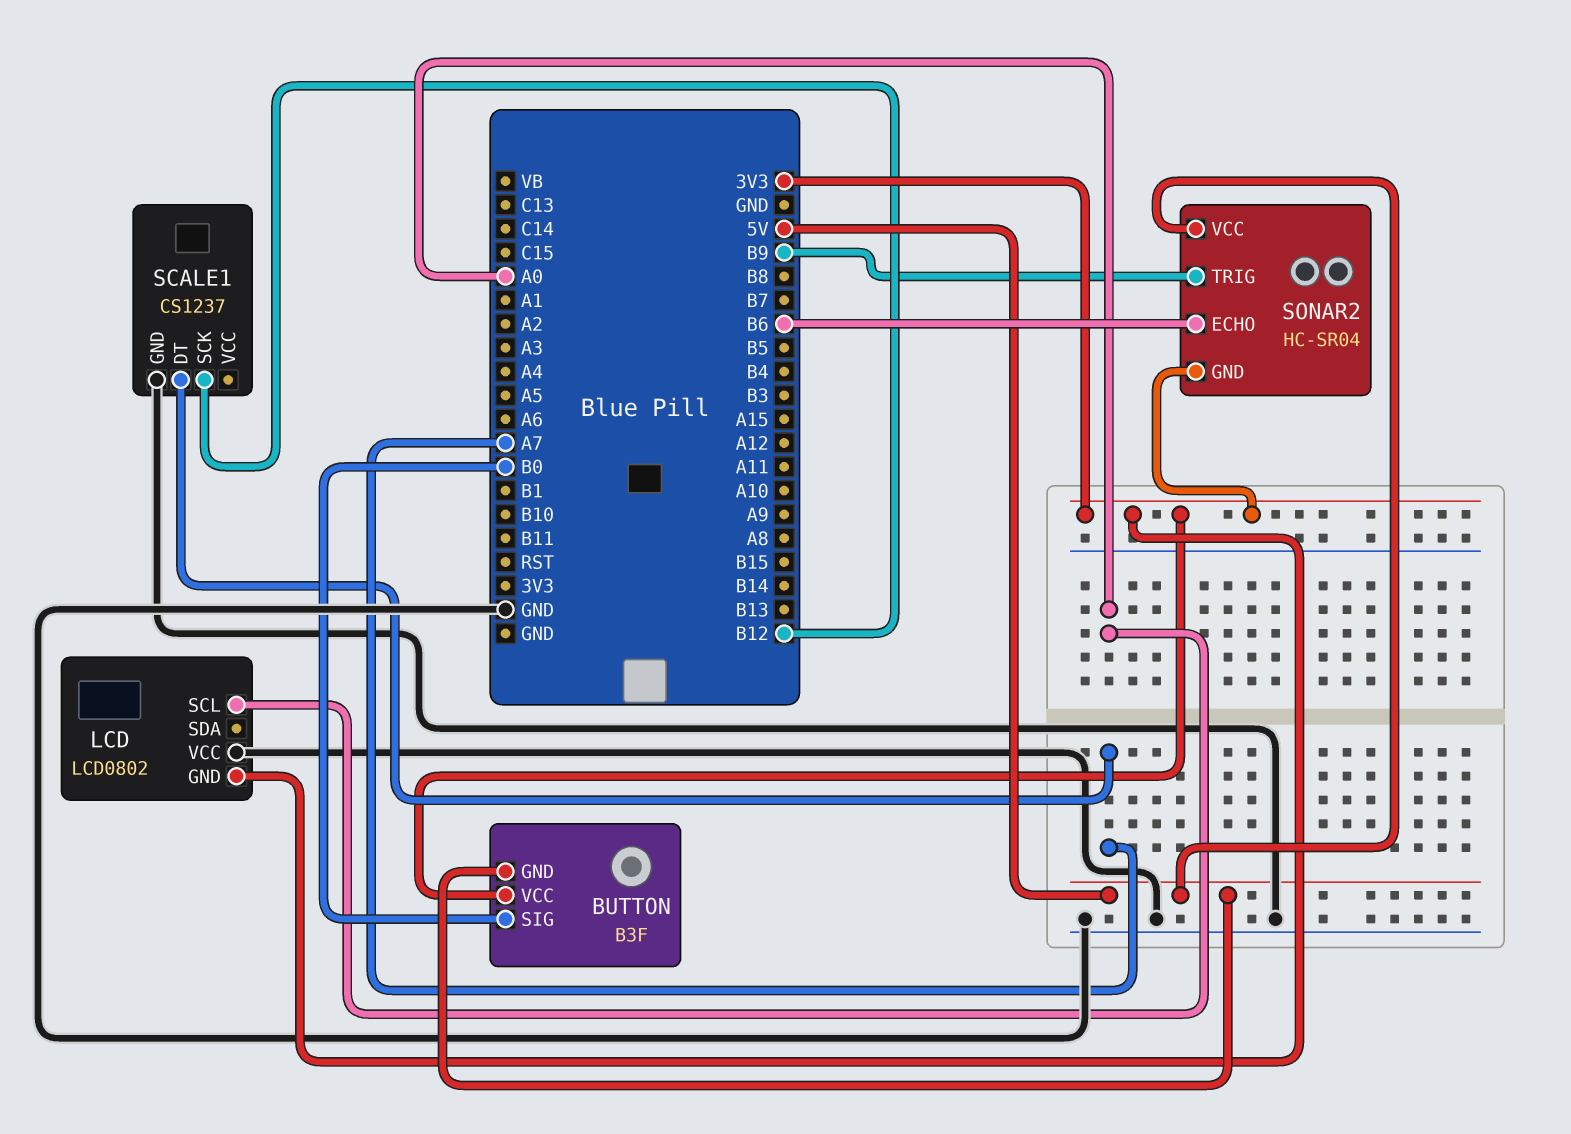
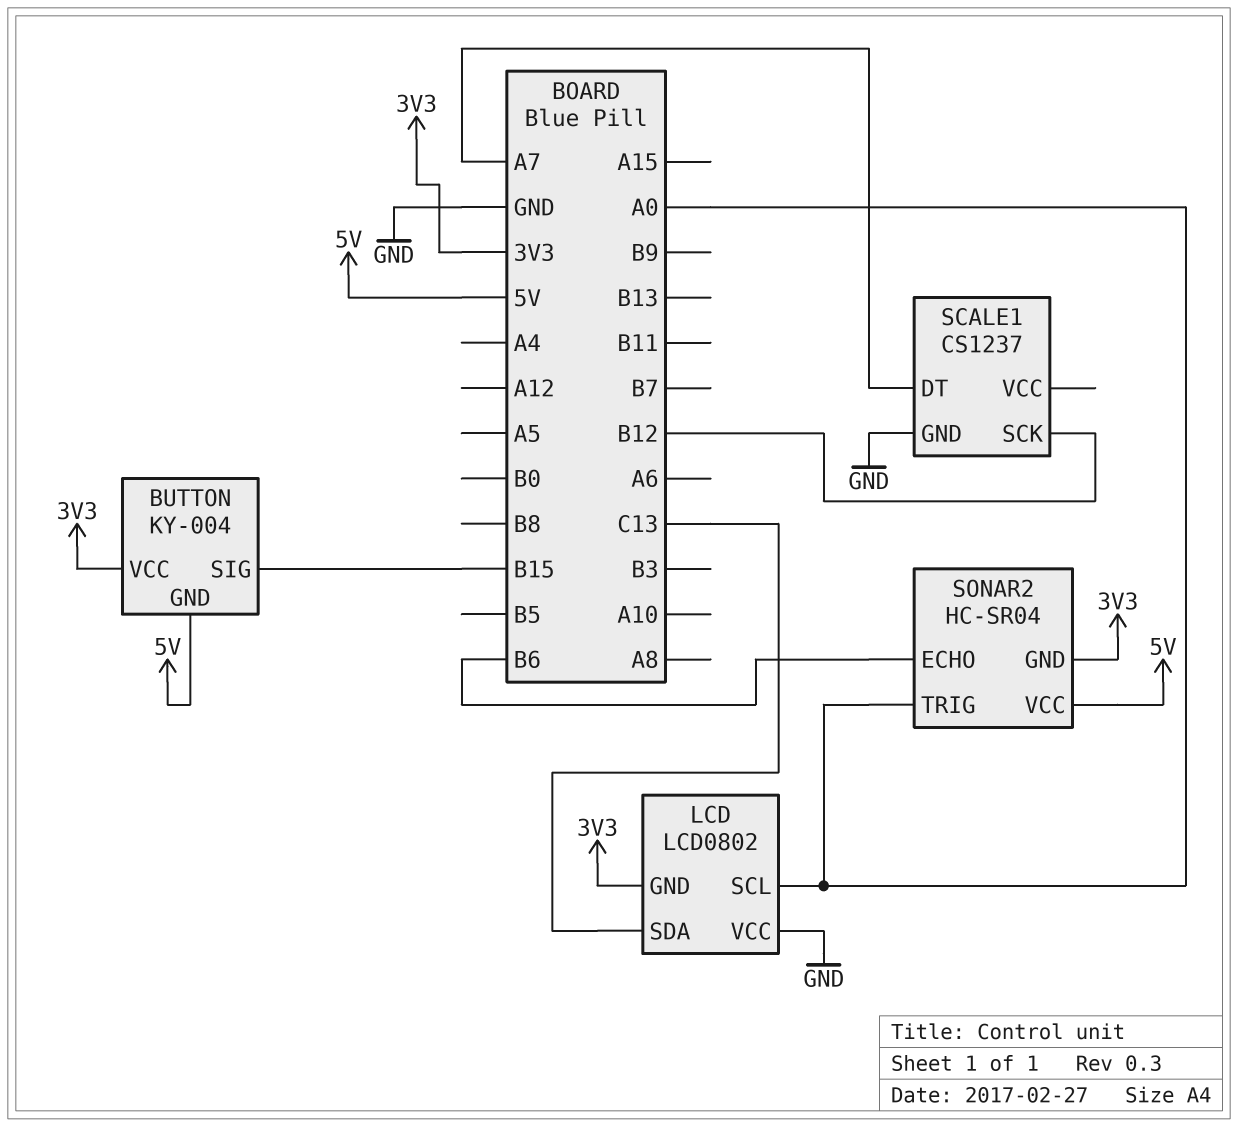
BUTTON: B3F -> KY-004
BUTTON pin SIG: B0 -> B15
LCD pin SDA: none -> C13
SONAR2 pin TRIG: B9 -> A0

